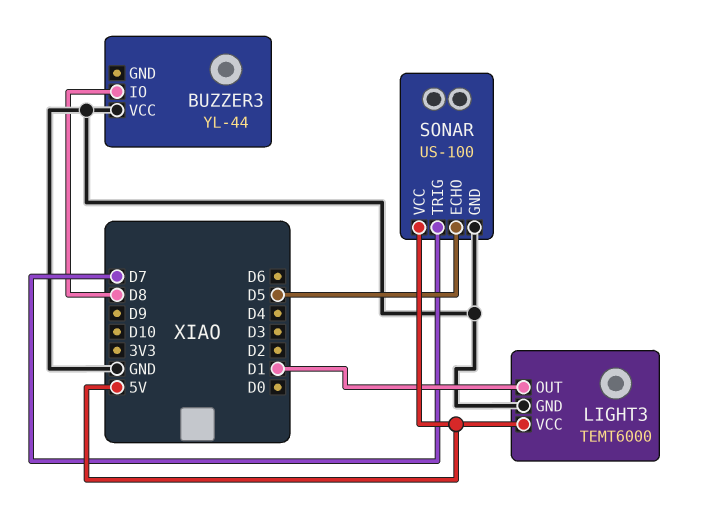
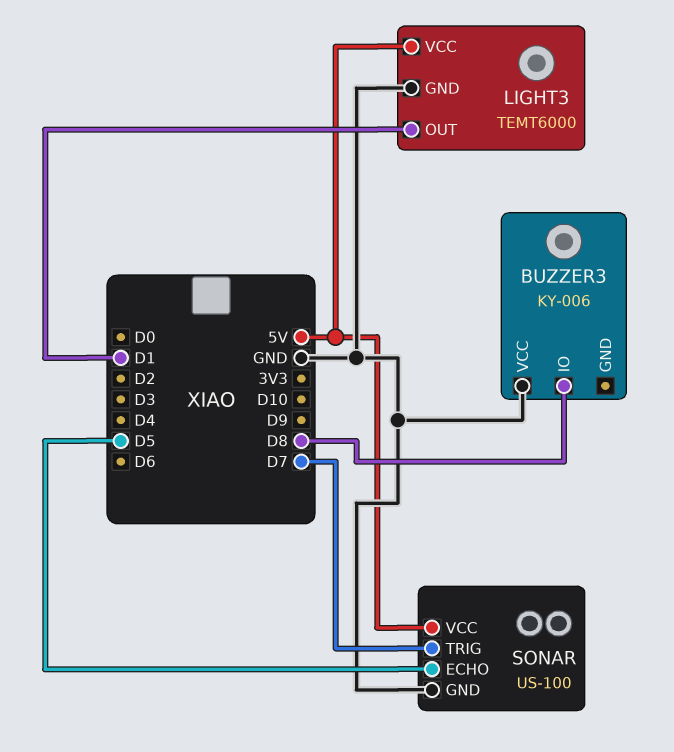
BUZZER3: YL-44 -> KY-006

